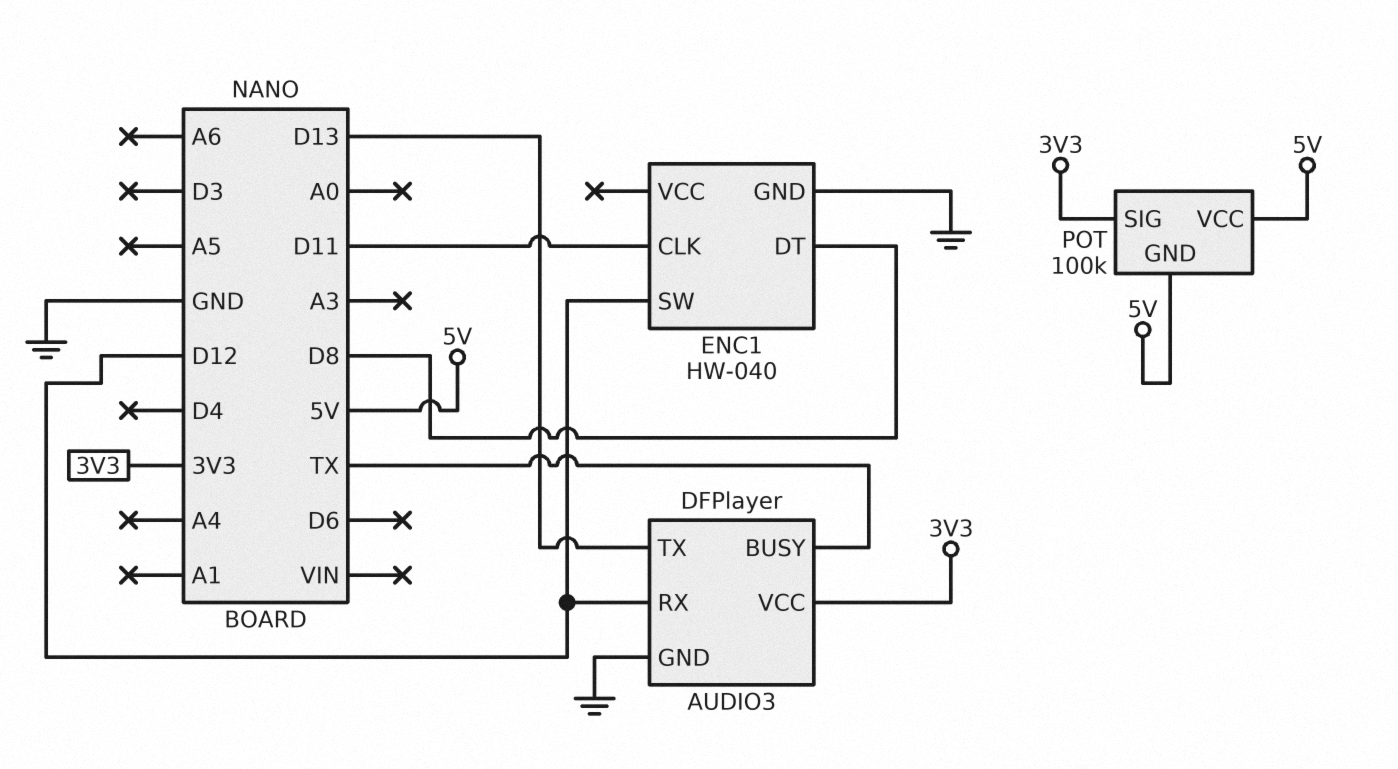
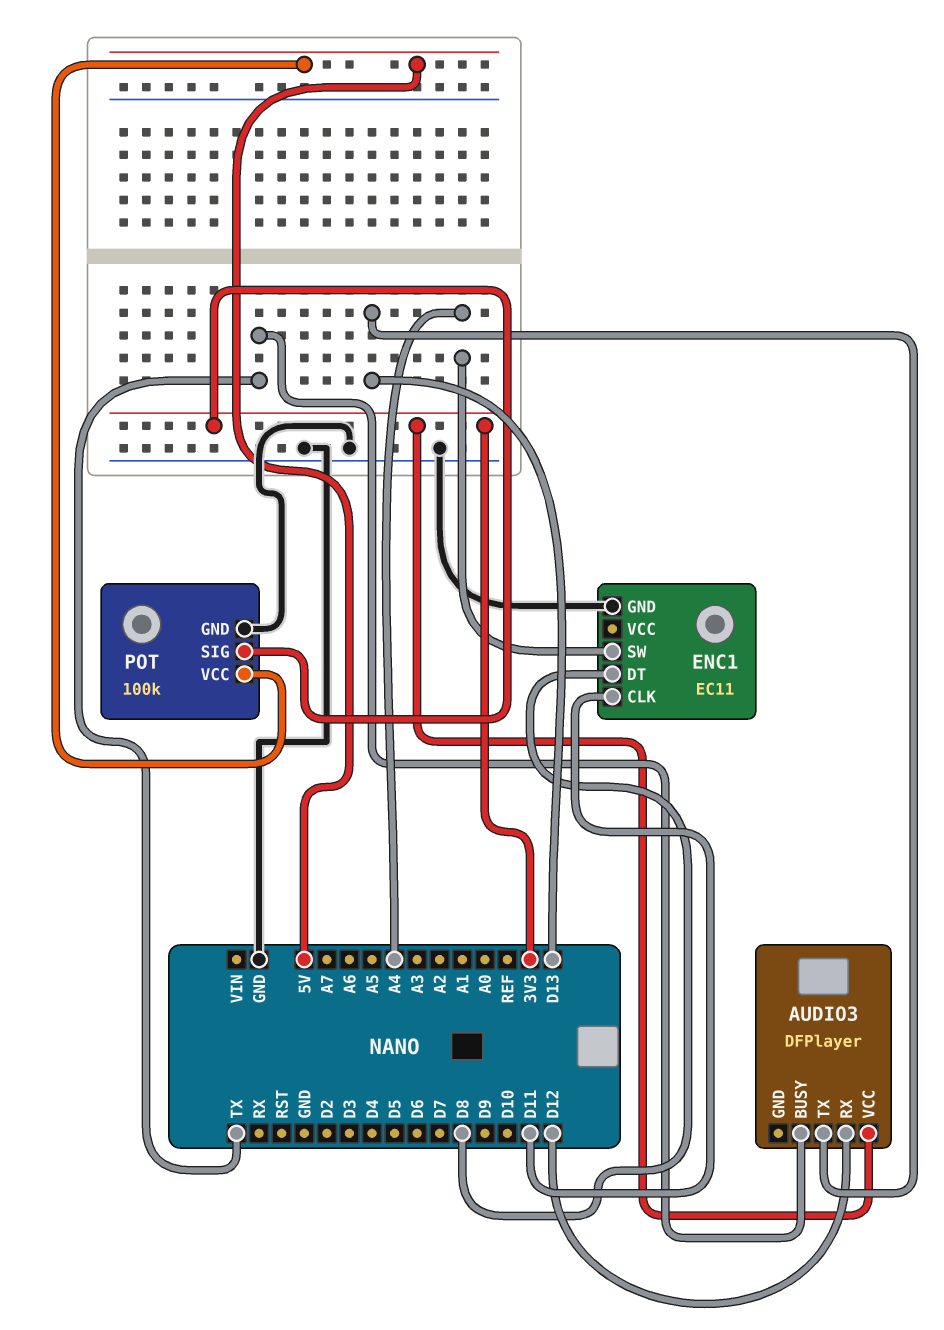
AUDIO3 pin GND: GND -> none
ENC1: HW-040 -> EC11
ENC1 pin SW: D12 -> A4
POT pin GND: 5V -> GND

